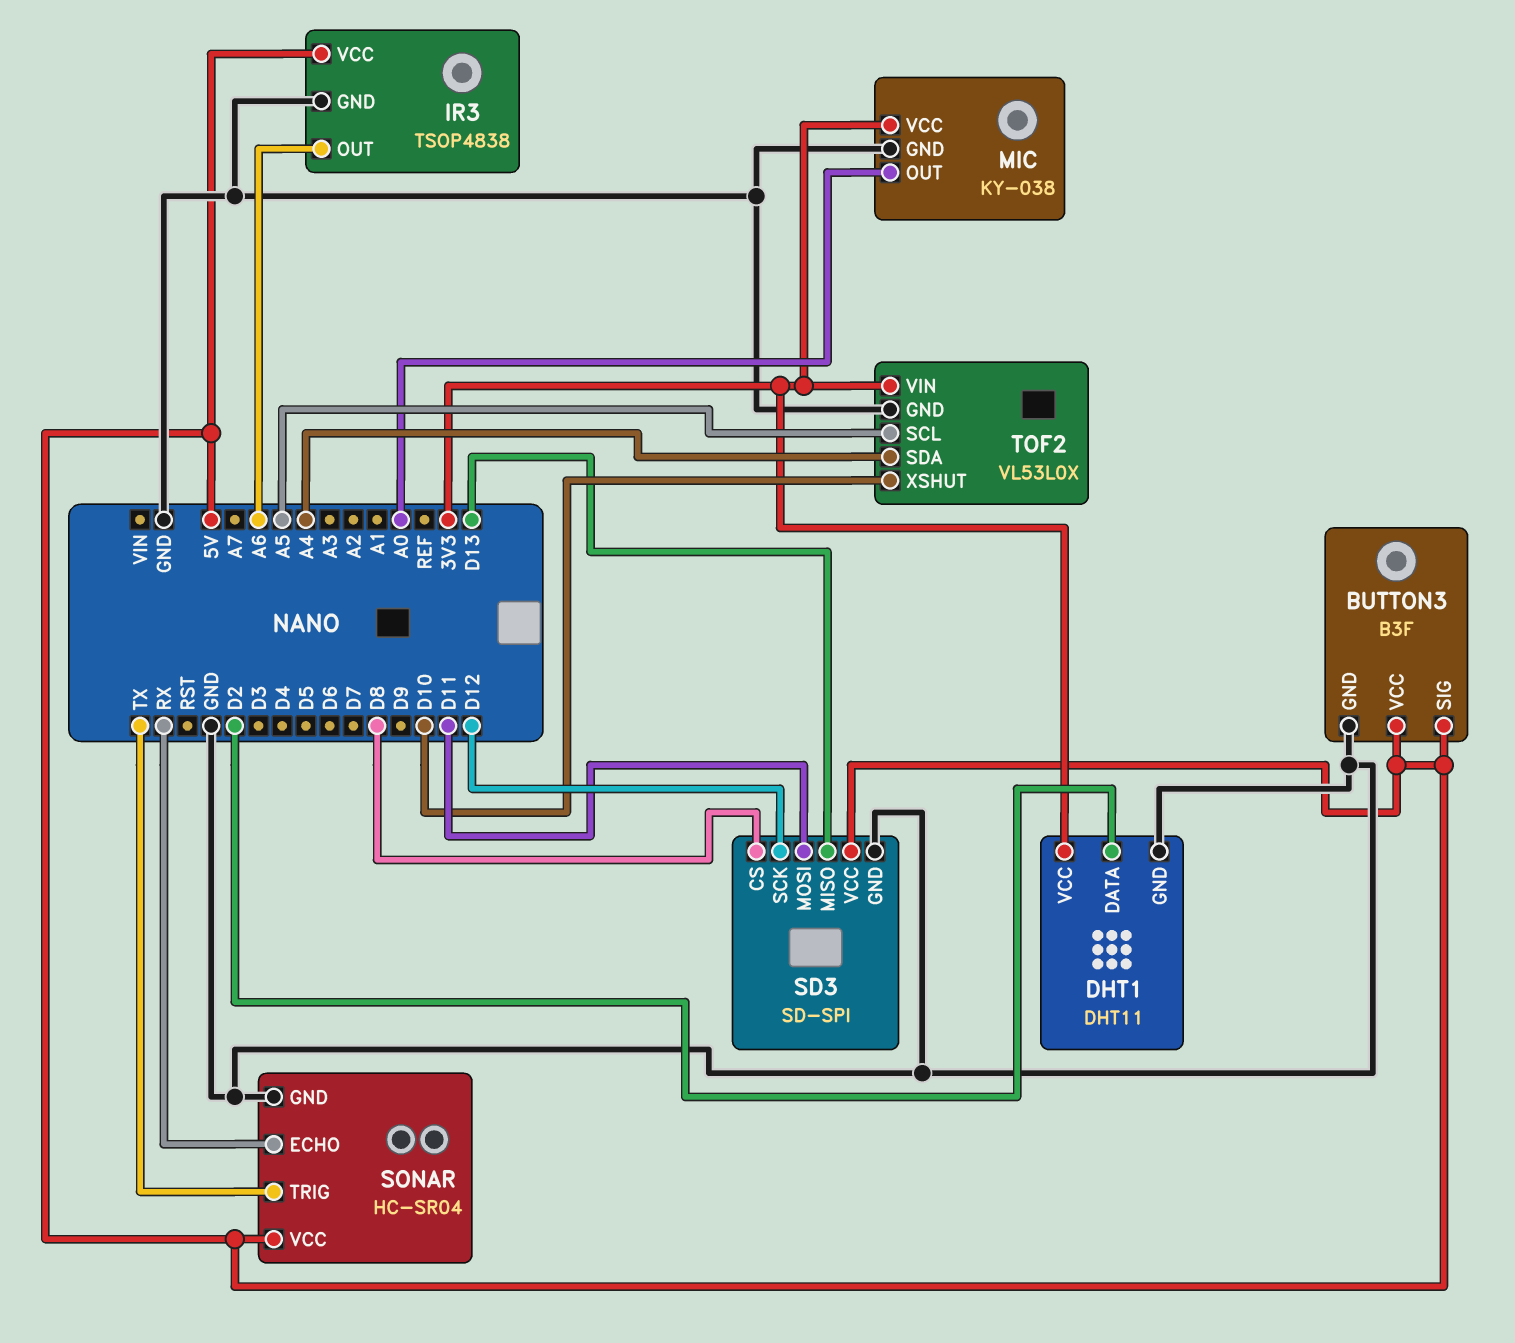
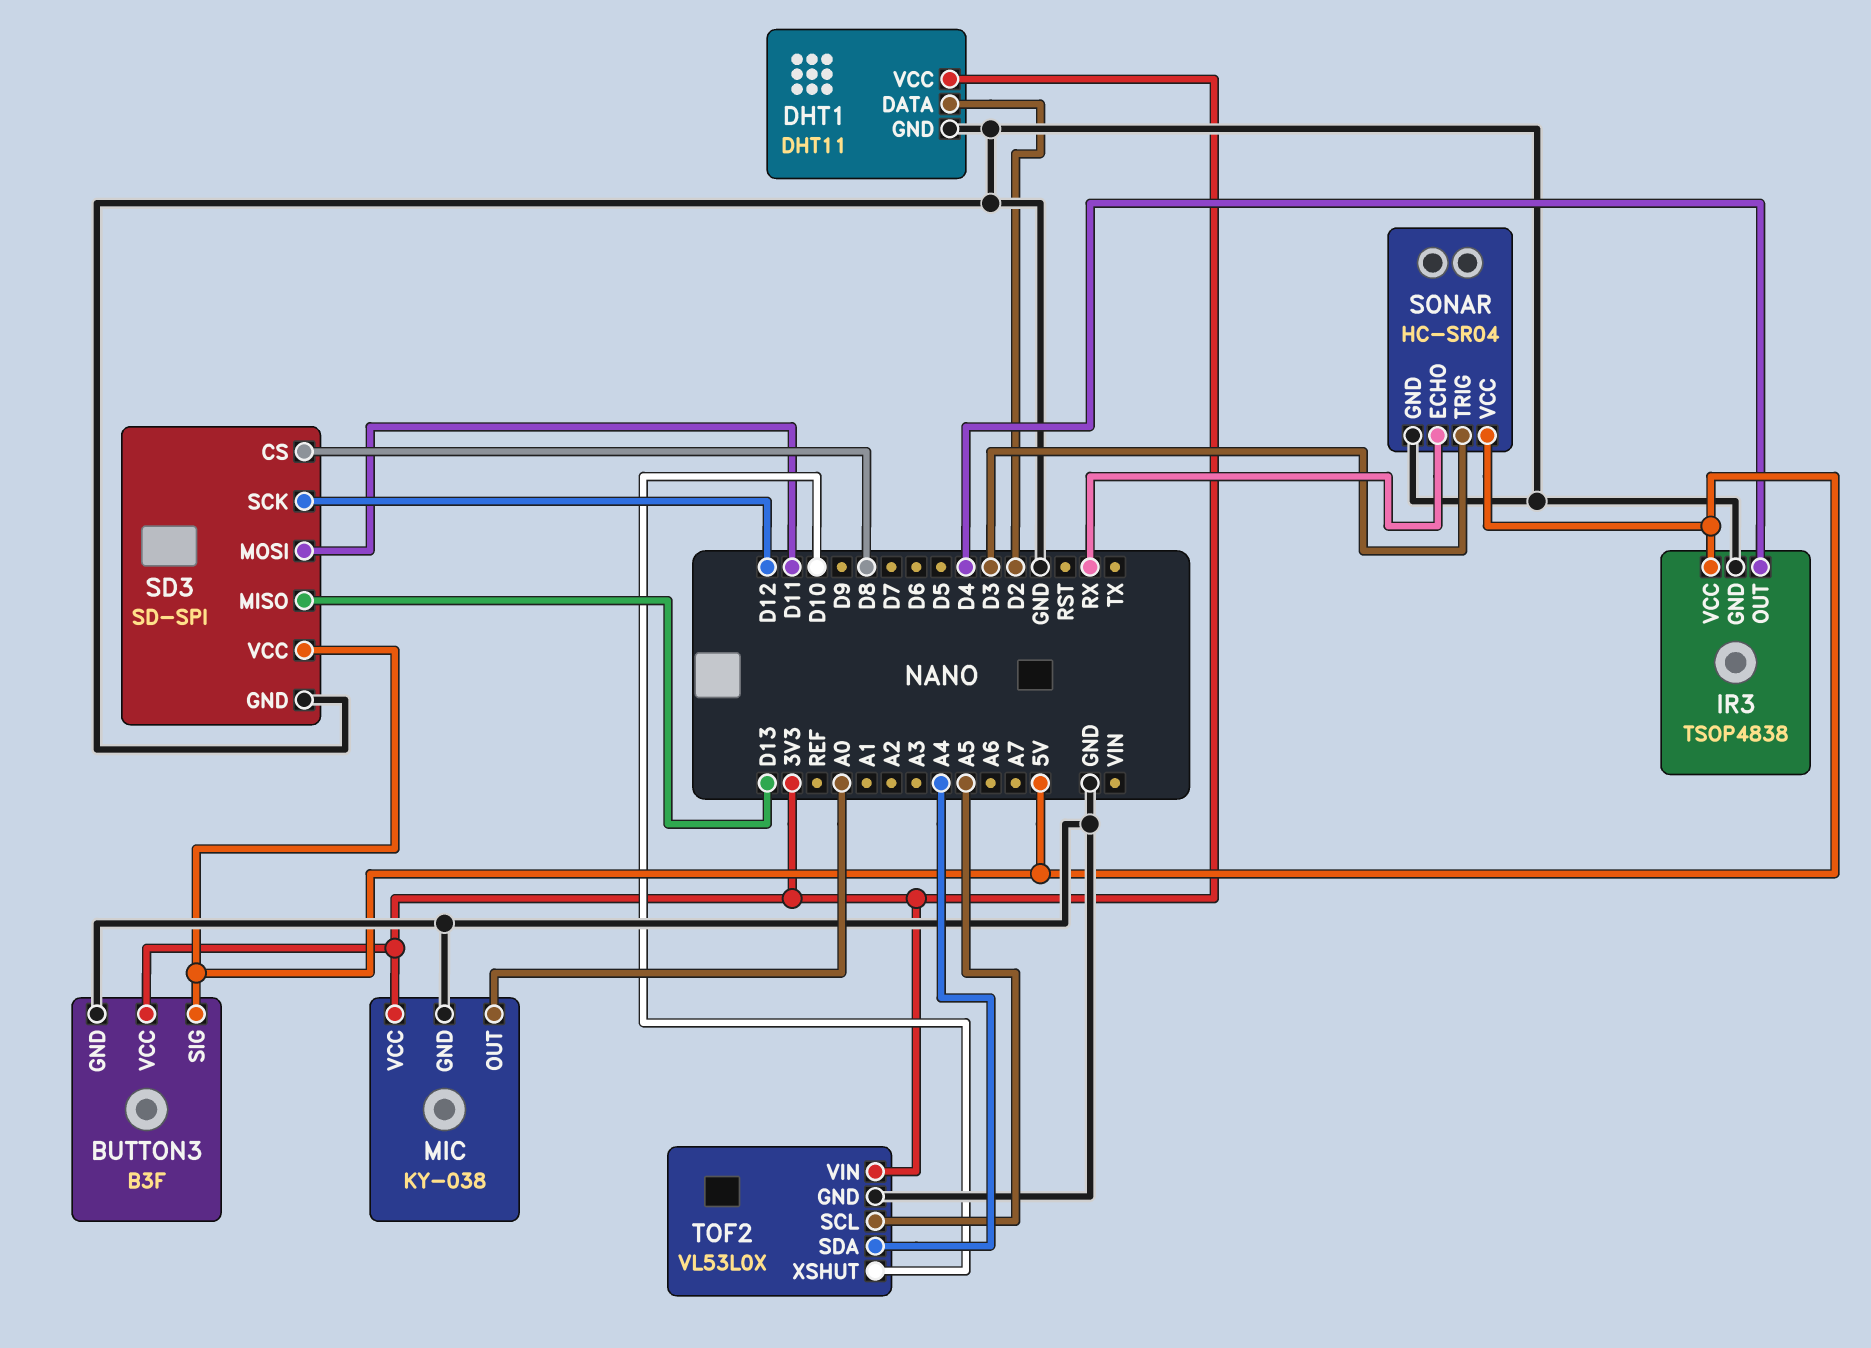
BUTTON3 pin VCC: 5V -> 3V3
IR3 pin OUT: A6 -> D4
SONAR pin TRIG: TX -> D3

